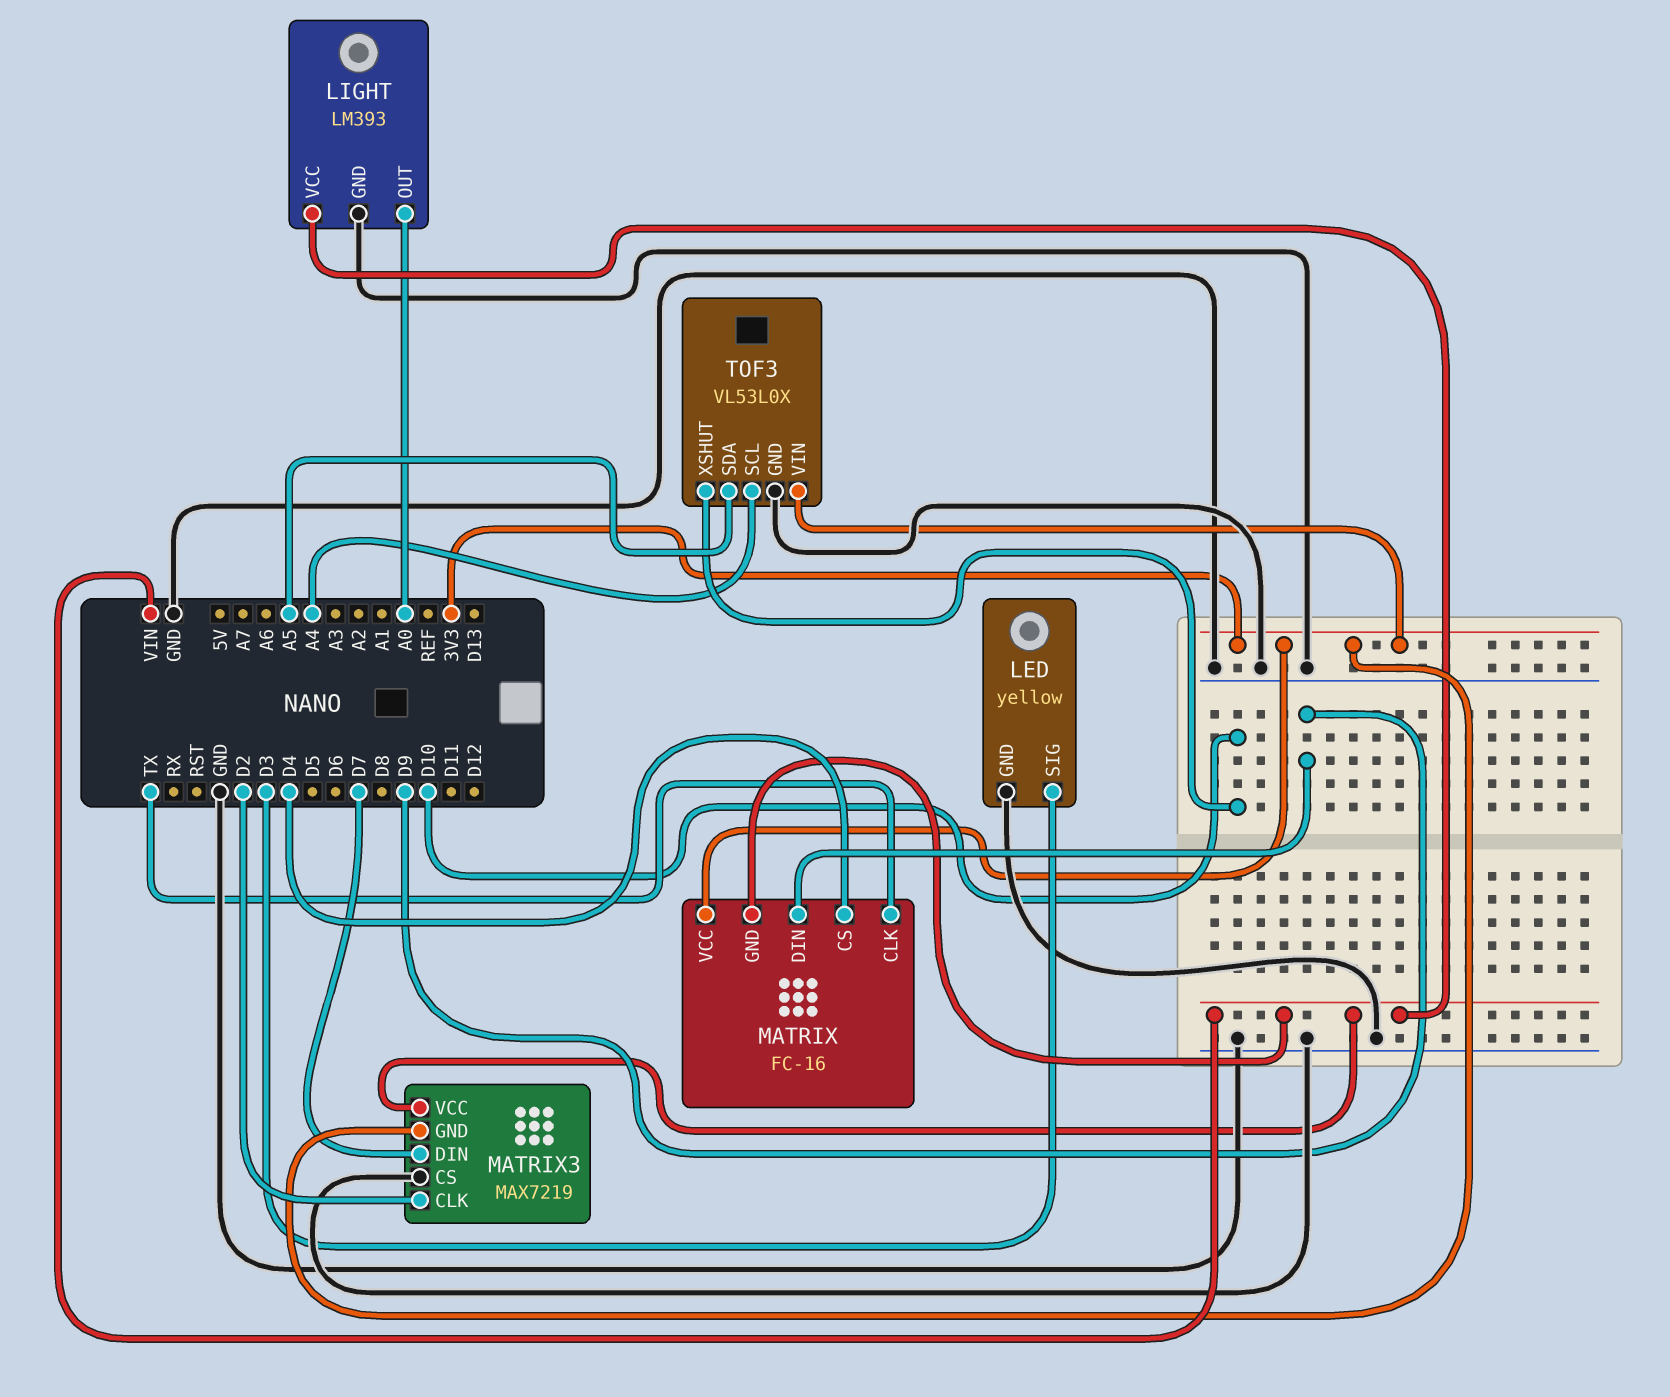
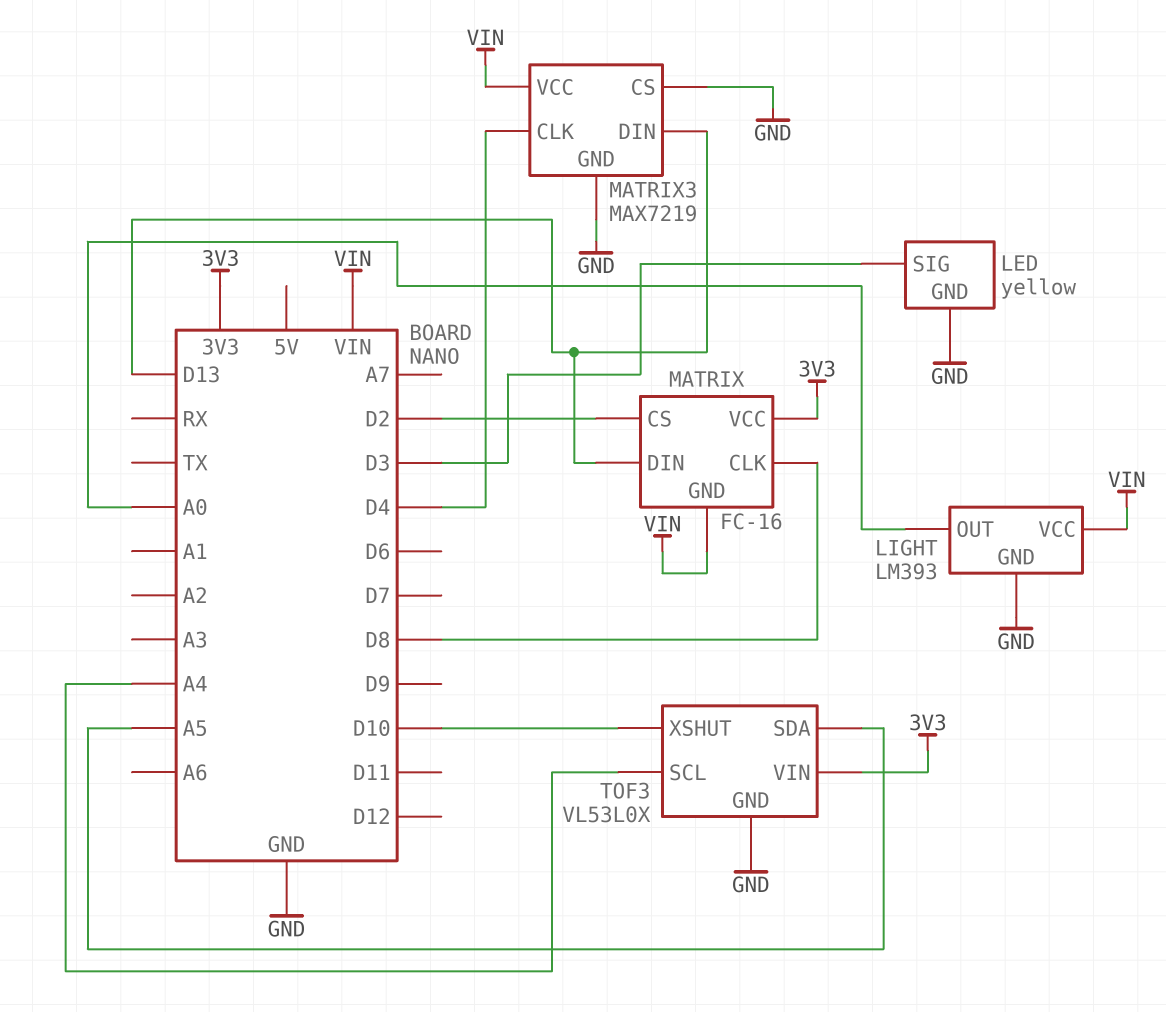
MATRIX pin CLK: TX -> D8
MATRIX pin CS: D4 -> D2
MATRIX pin DIN: D9 -> D13
MATRIX3 pin CLK: D2 -> D4
MATRIX3 pin DIN: D7 -> D13
MATRIX3 pin GND: 3V3 -> GND

